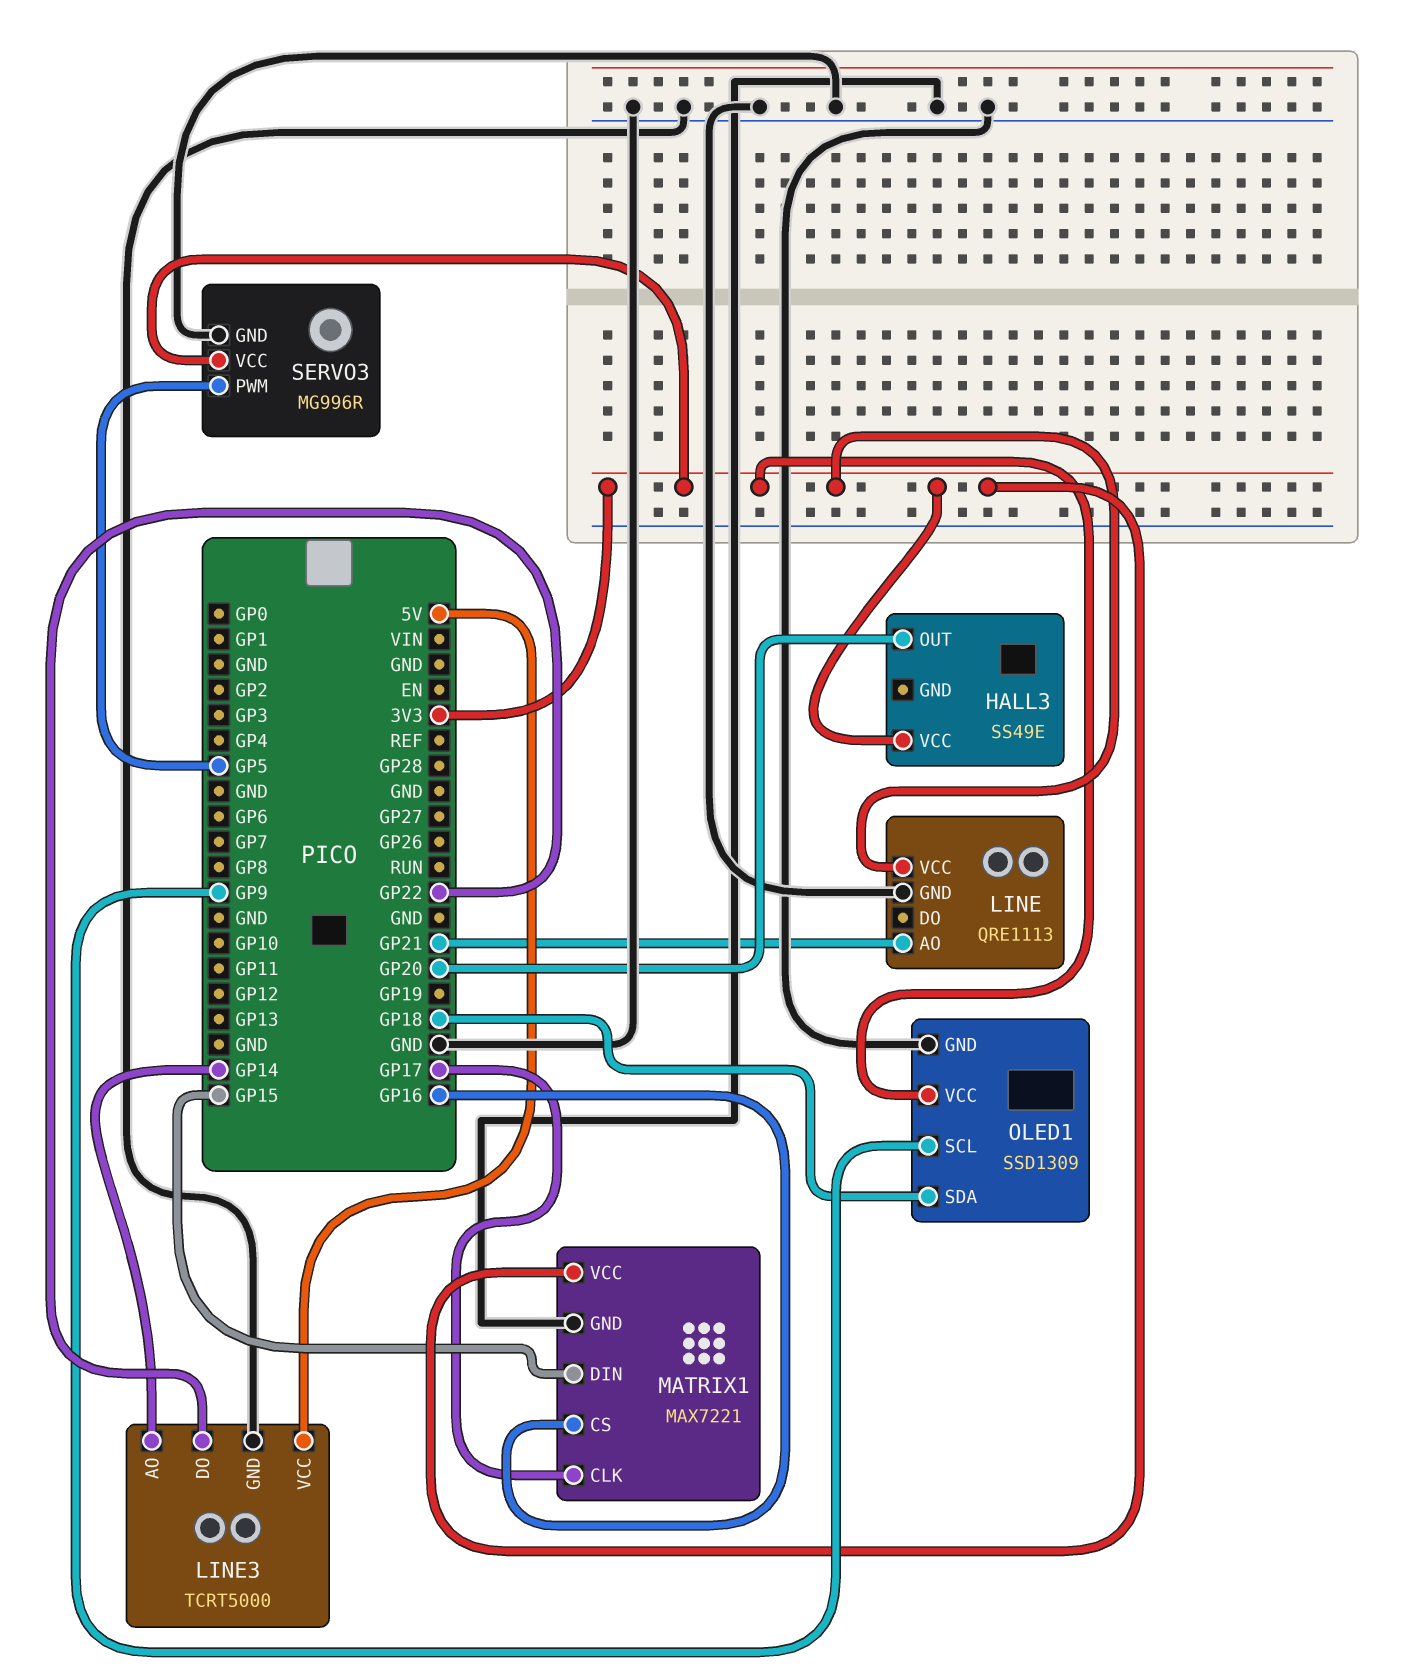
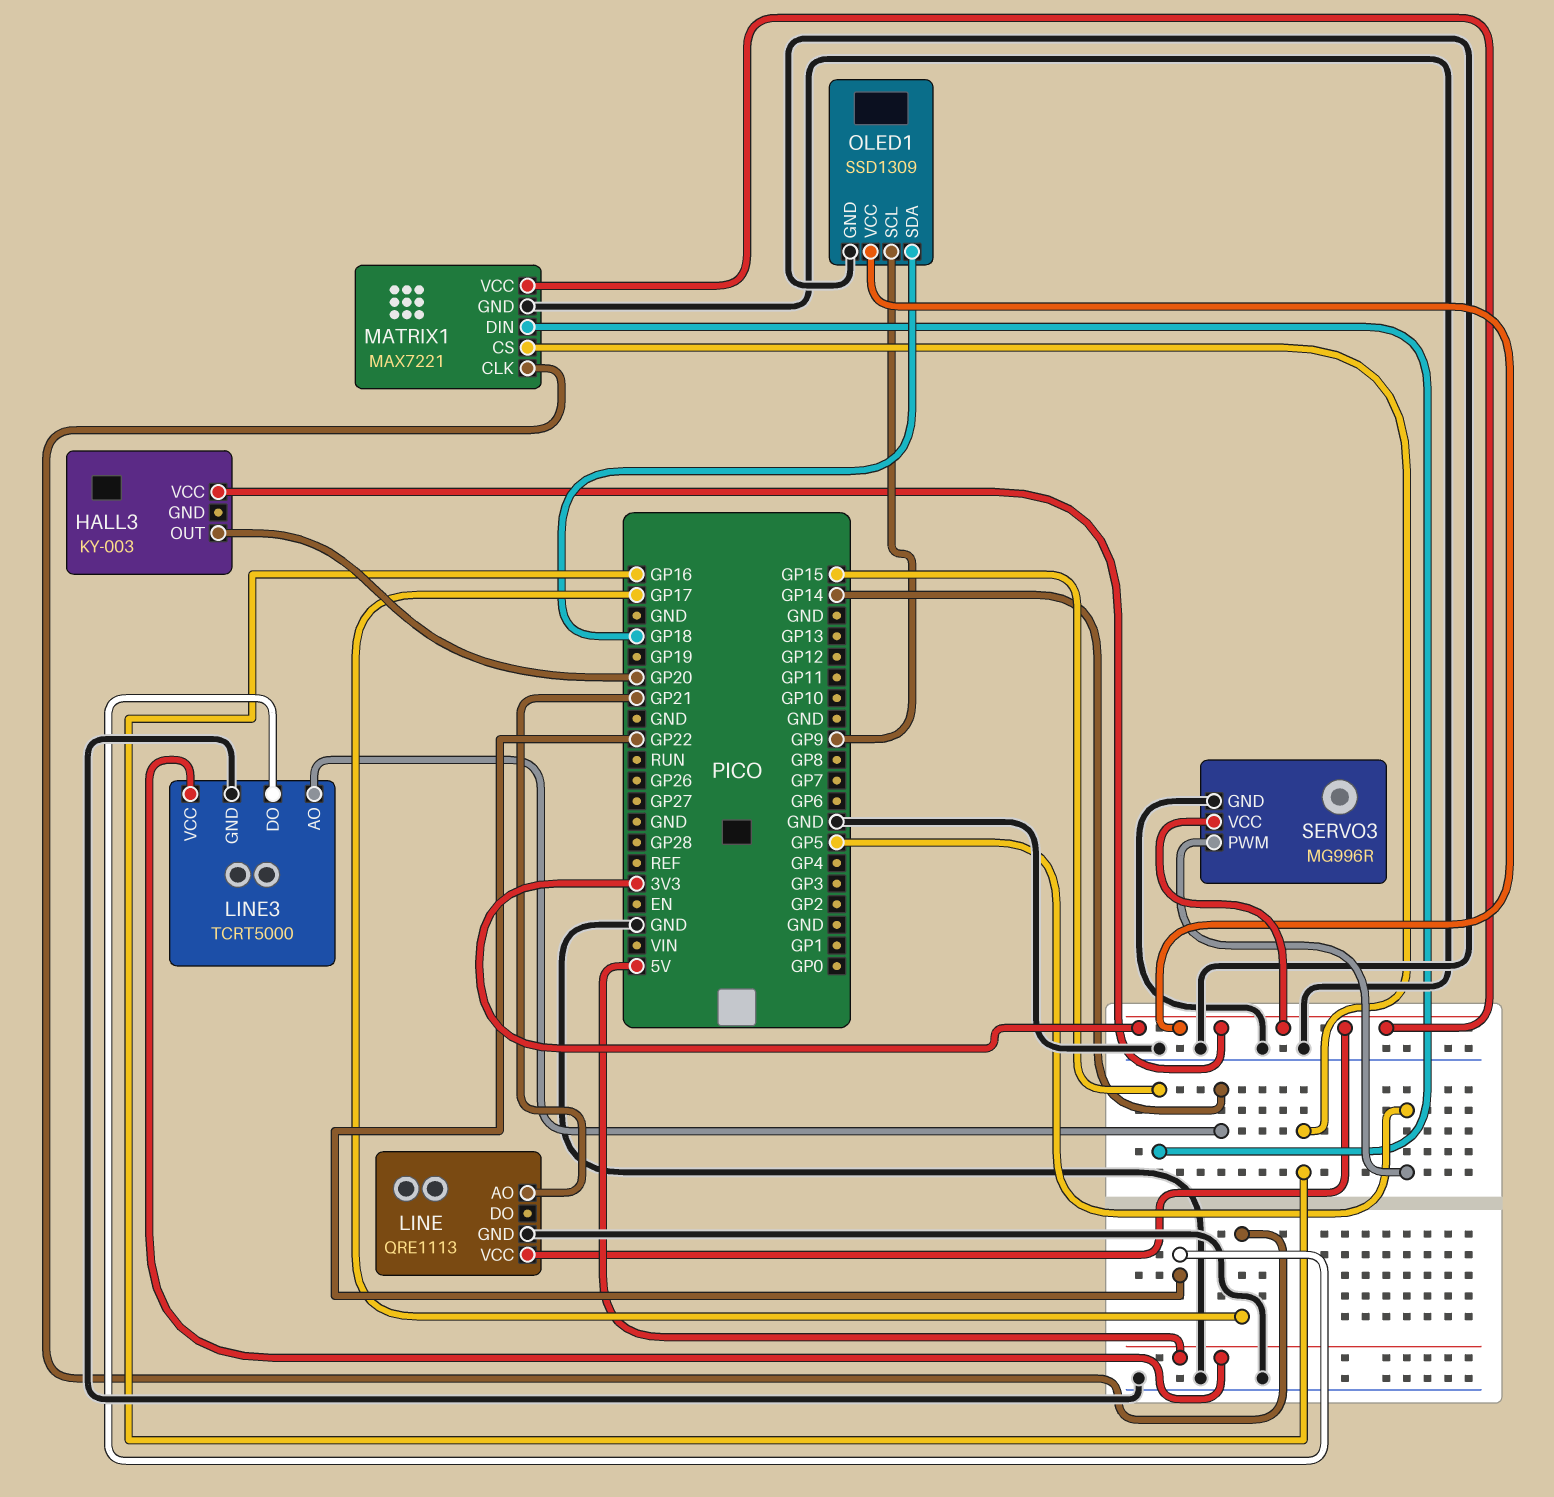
HALL3: SS49E -> KY-003

